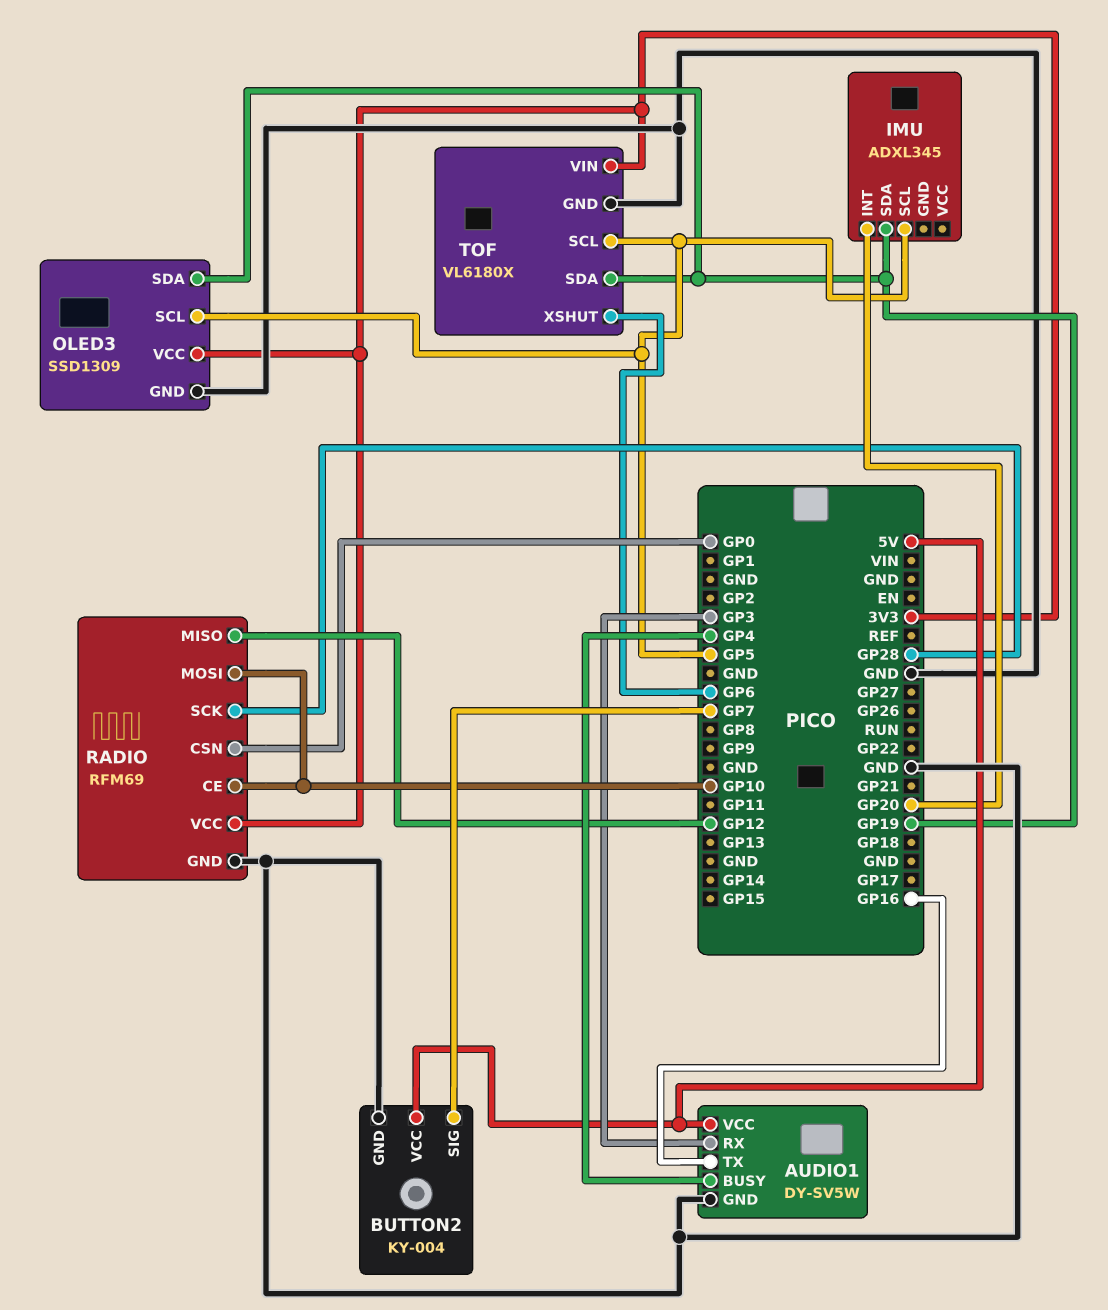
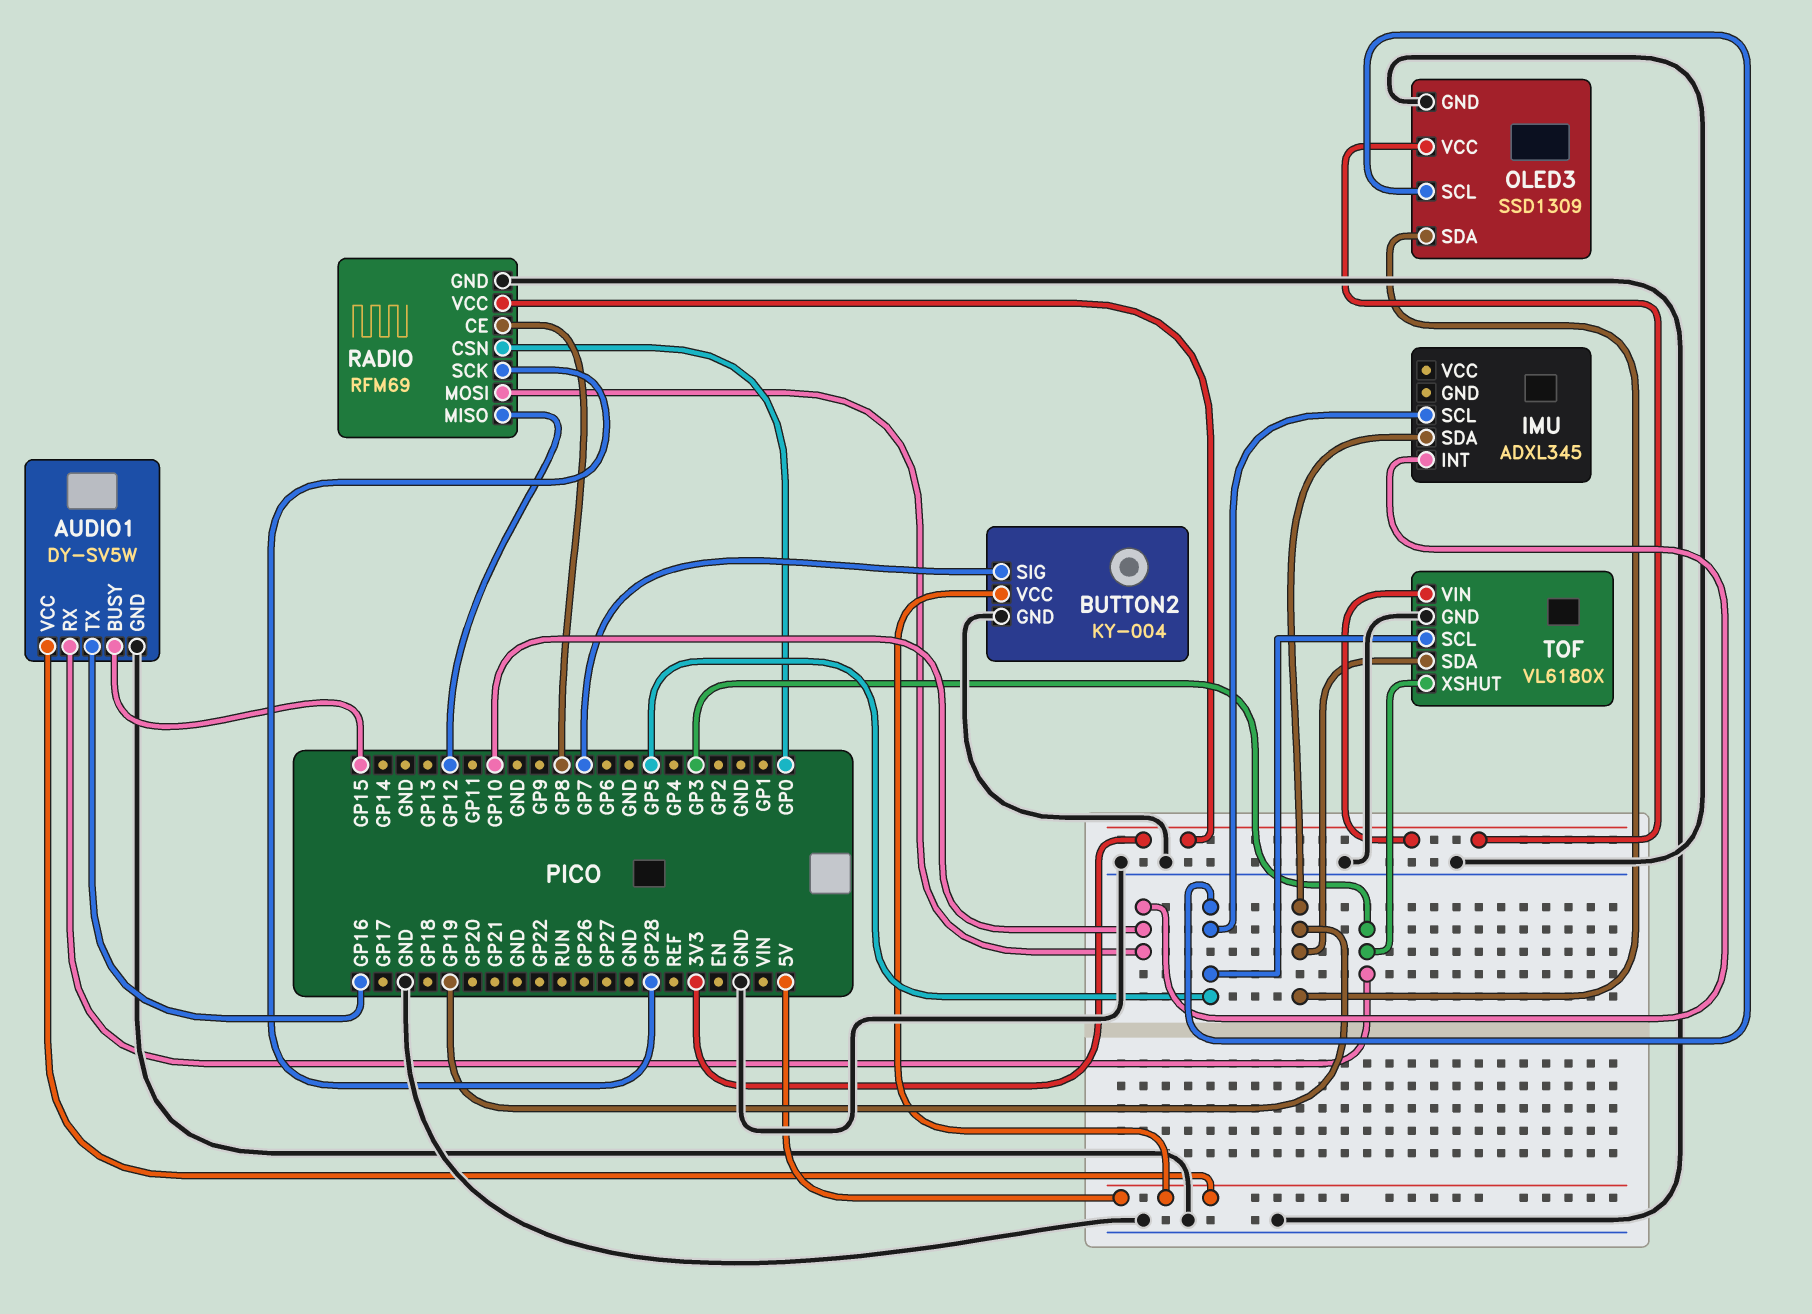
AUDIO1 pin BUSY: GP4 -> GP15
IMU pin INT: GP20 -> GP10
RADIO pin CE: GP10 -> GP8
TOF pin XSHUT: GP6 -> GP3

